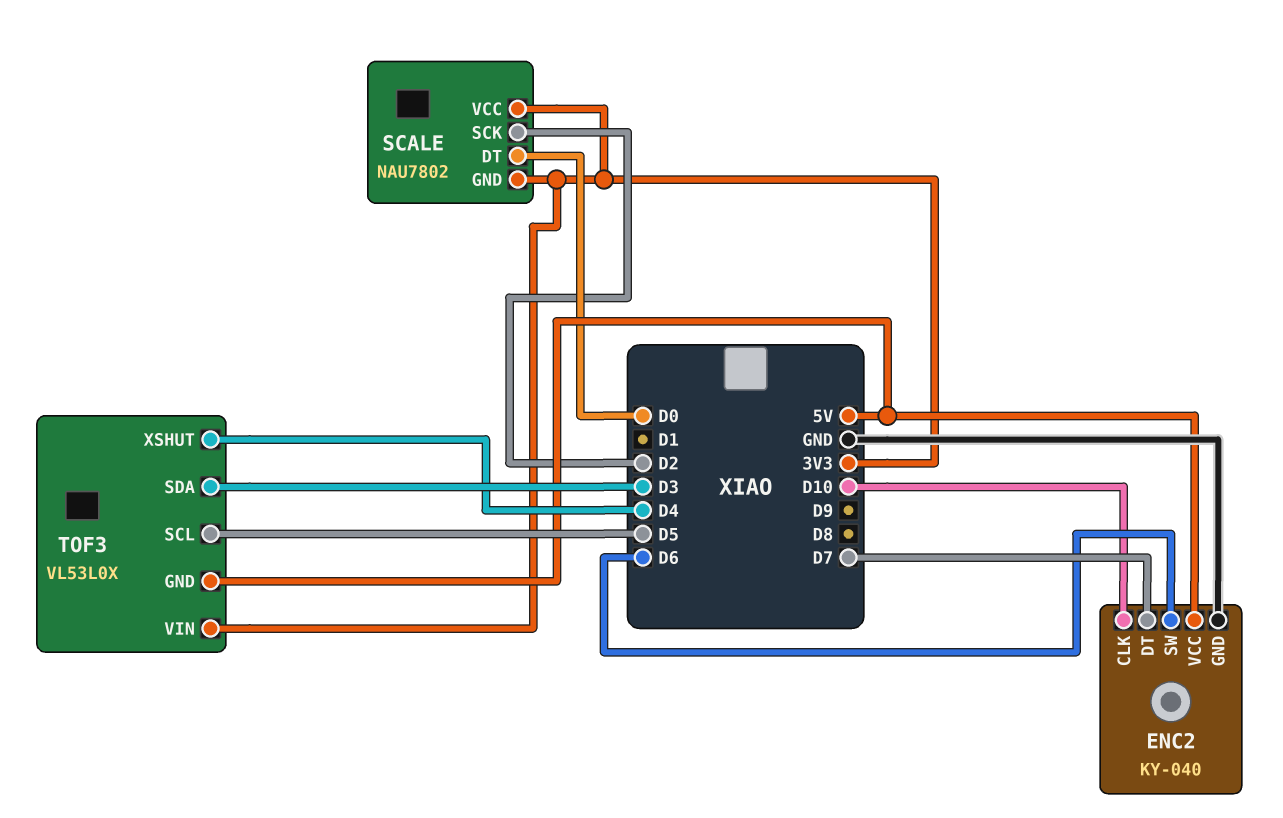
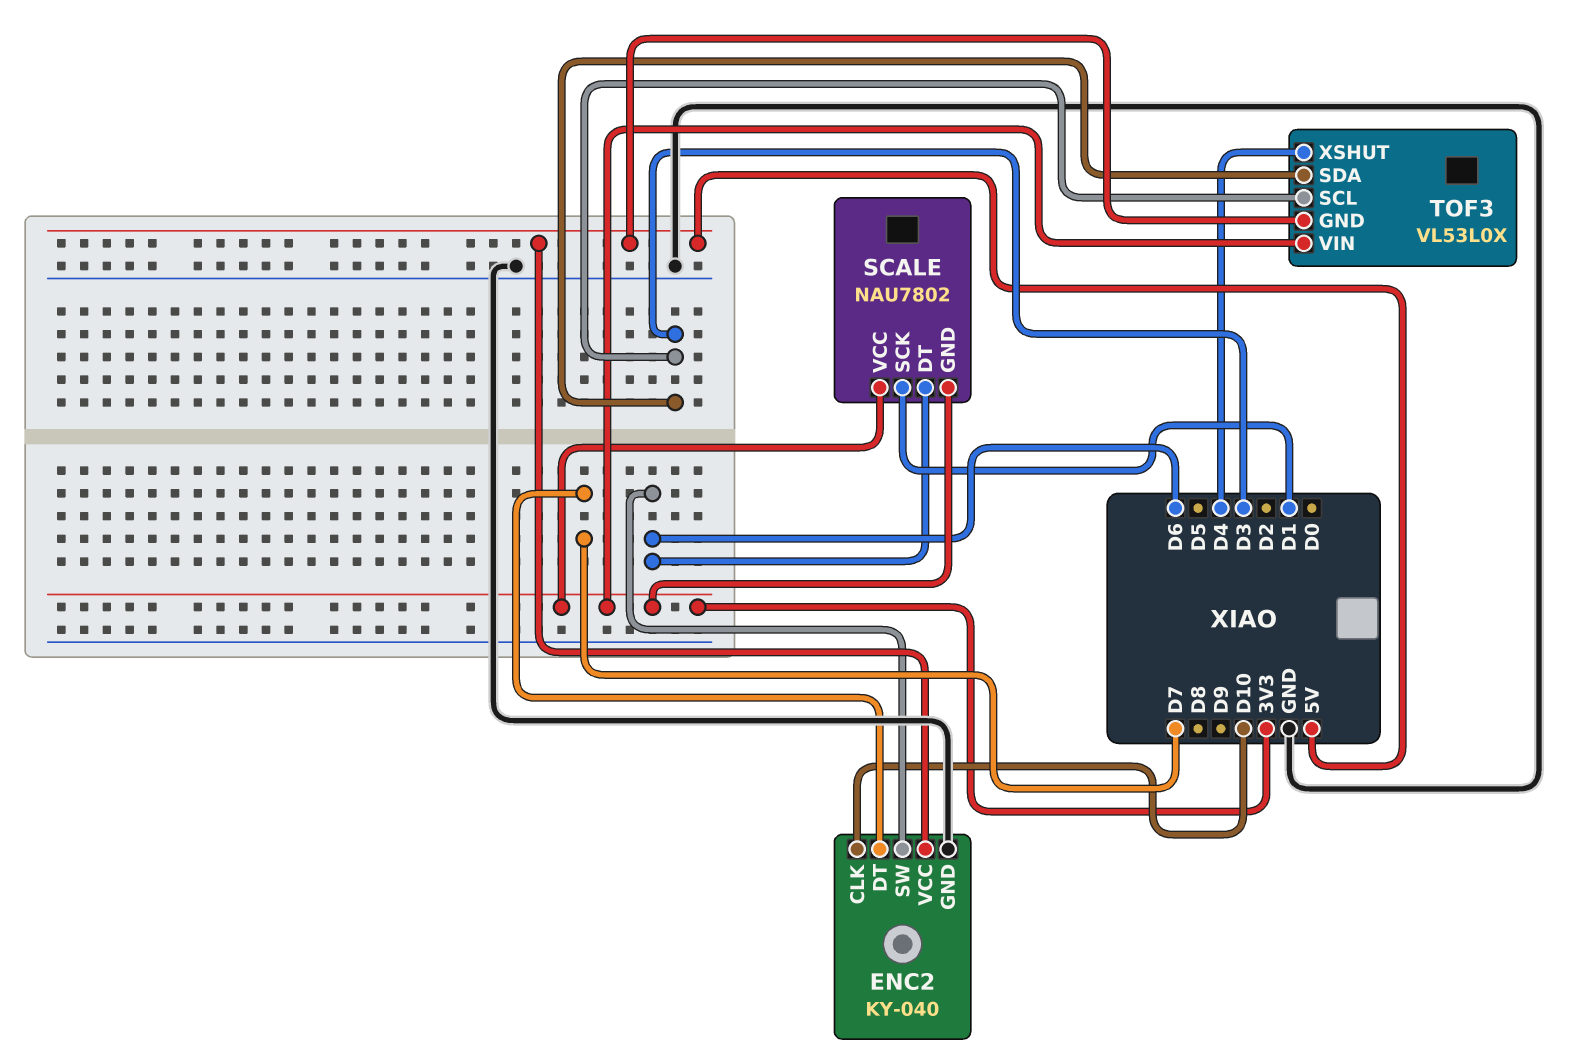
SCALE pin DT: D0 -> D6
SCALE pin SCK: D2 -> D1
TOF3 pin SCL: D5 -> D3

